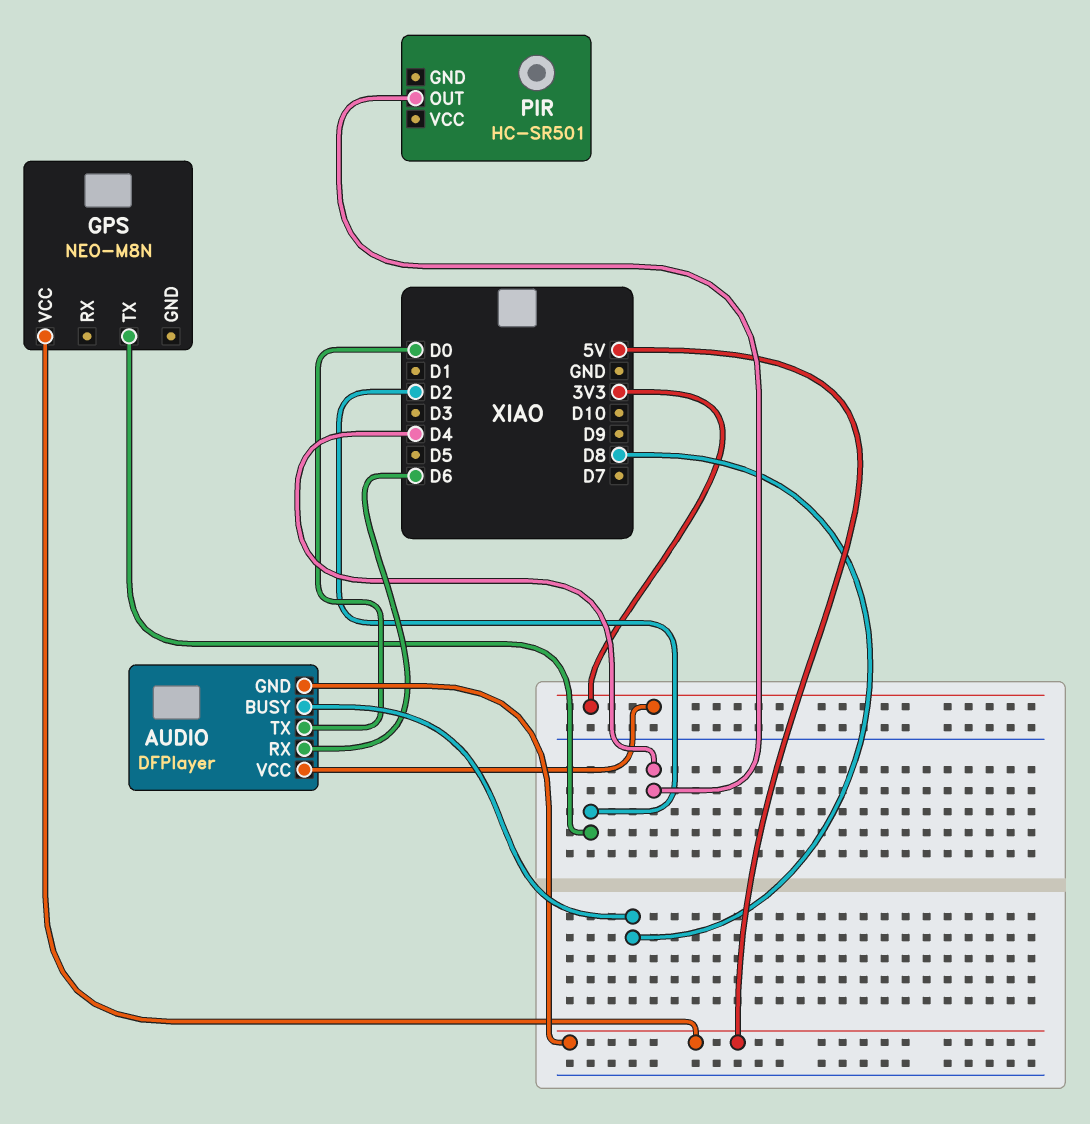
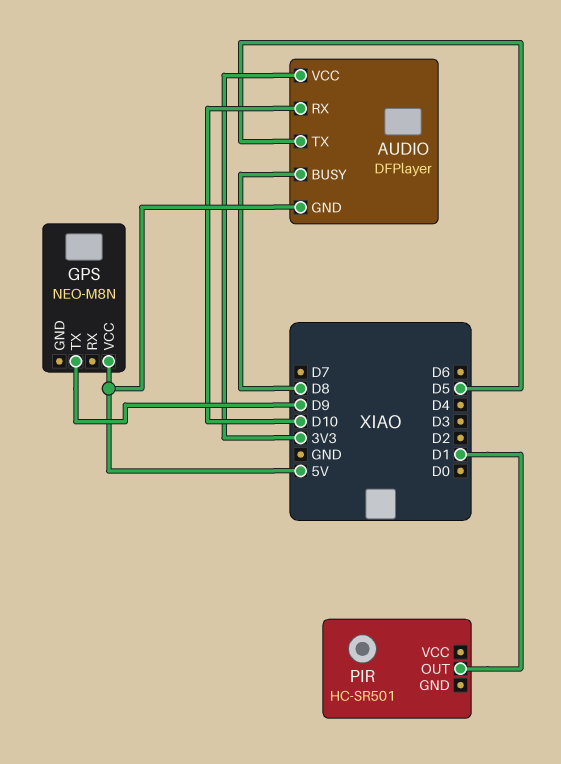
AUDIO pin RX: D6 -> D10
AUDIO pin TX: D0 -> D5
GPS pin TX: D2 -> D9
PIR pin OUT: D4 -> D1

